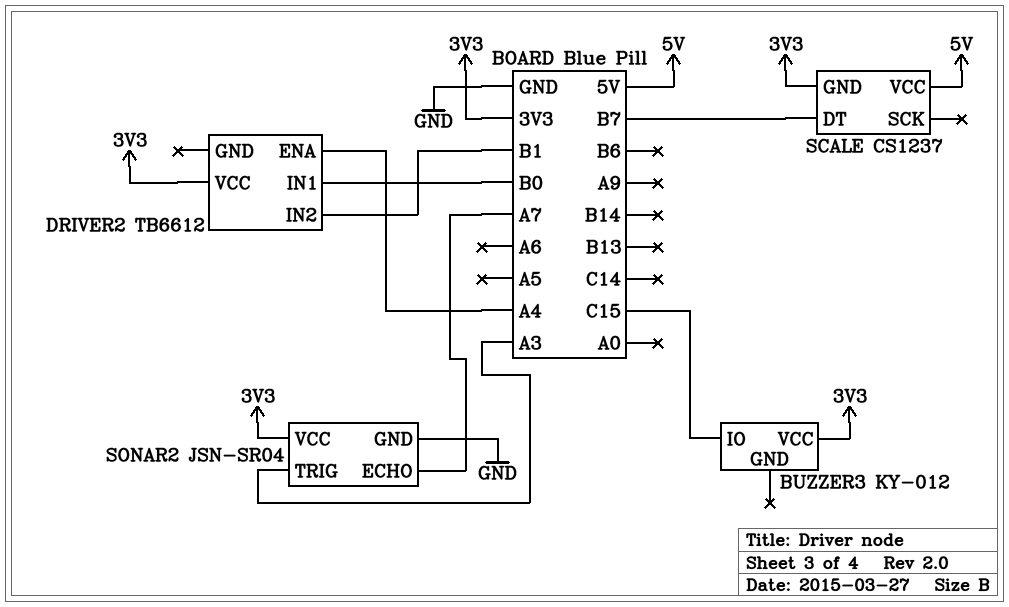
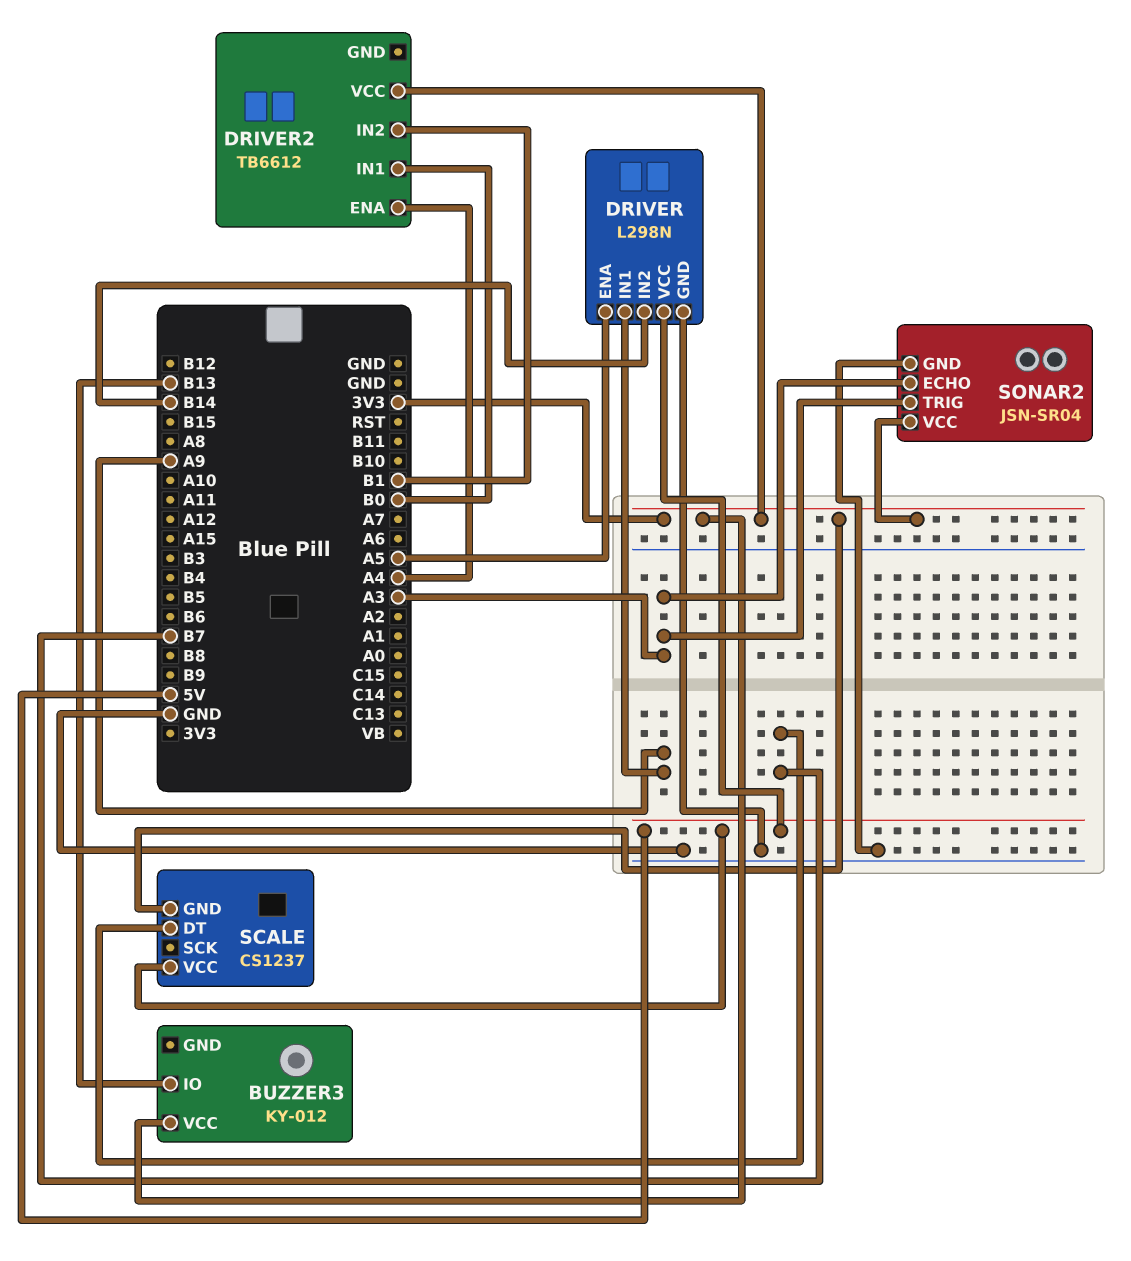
BUZZER3 pin IO: C15 -> B13
DRIVER: none -> L298N
DRIVER pin ENA: none -> A5
DRIVER pin GND: none -> GND
DRIVER pin IN1: none -> A9
DRIVER pin IN2: none -> B14
DRIVER pin VCC: none -> 5V
SONAR2 pin ECHO: A7 -> A3

